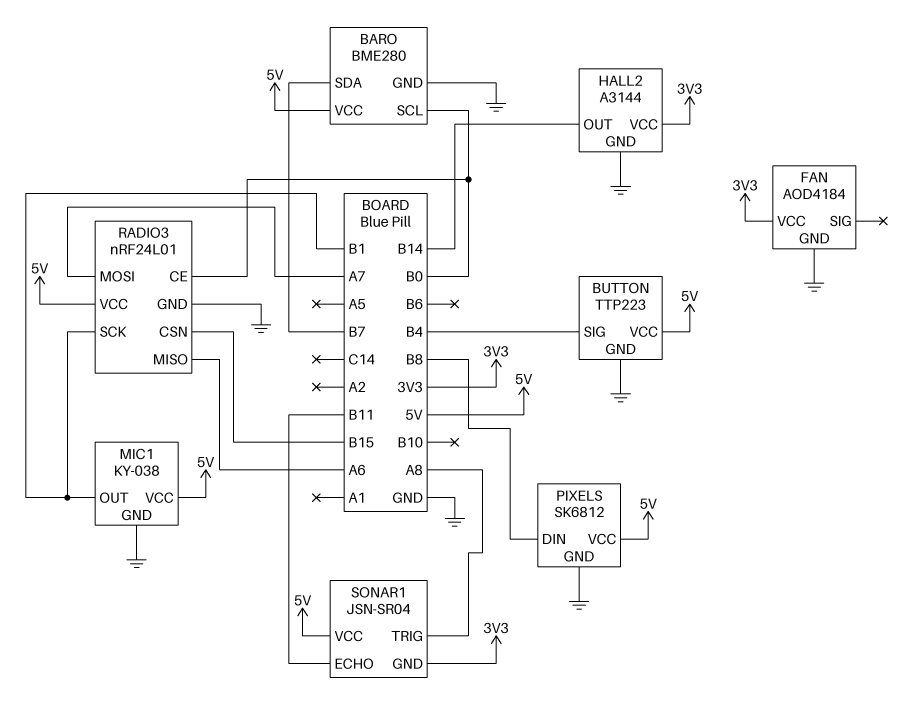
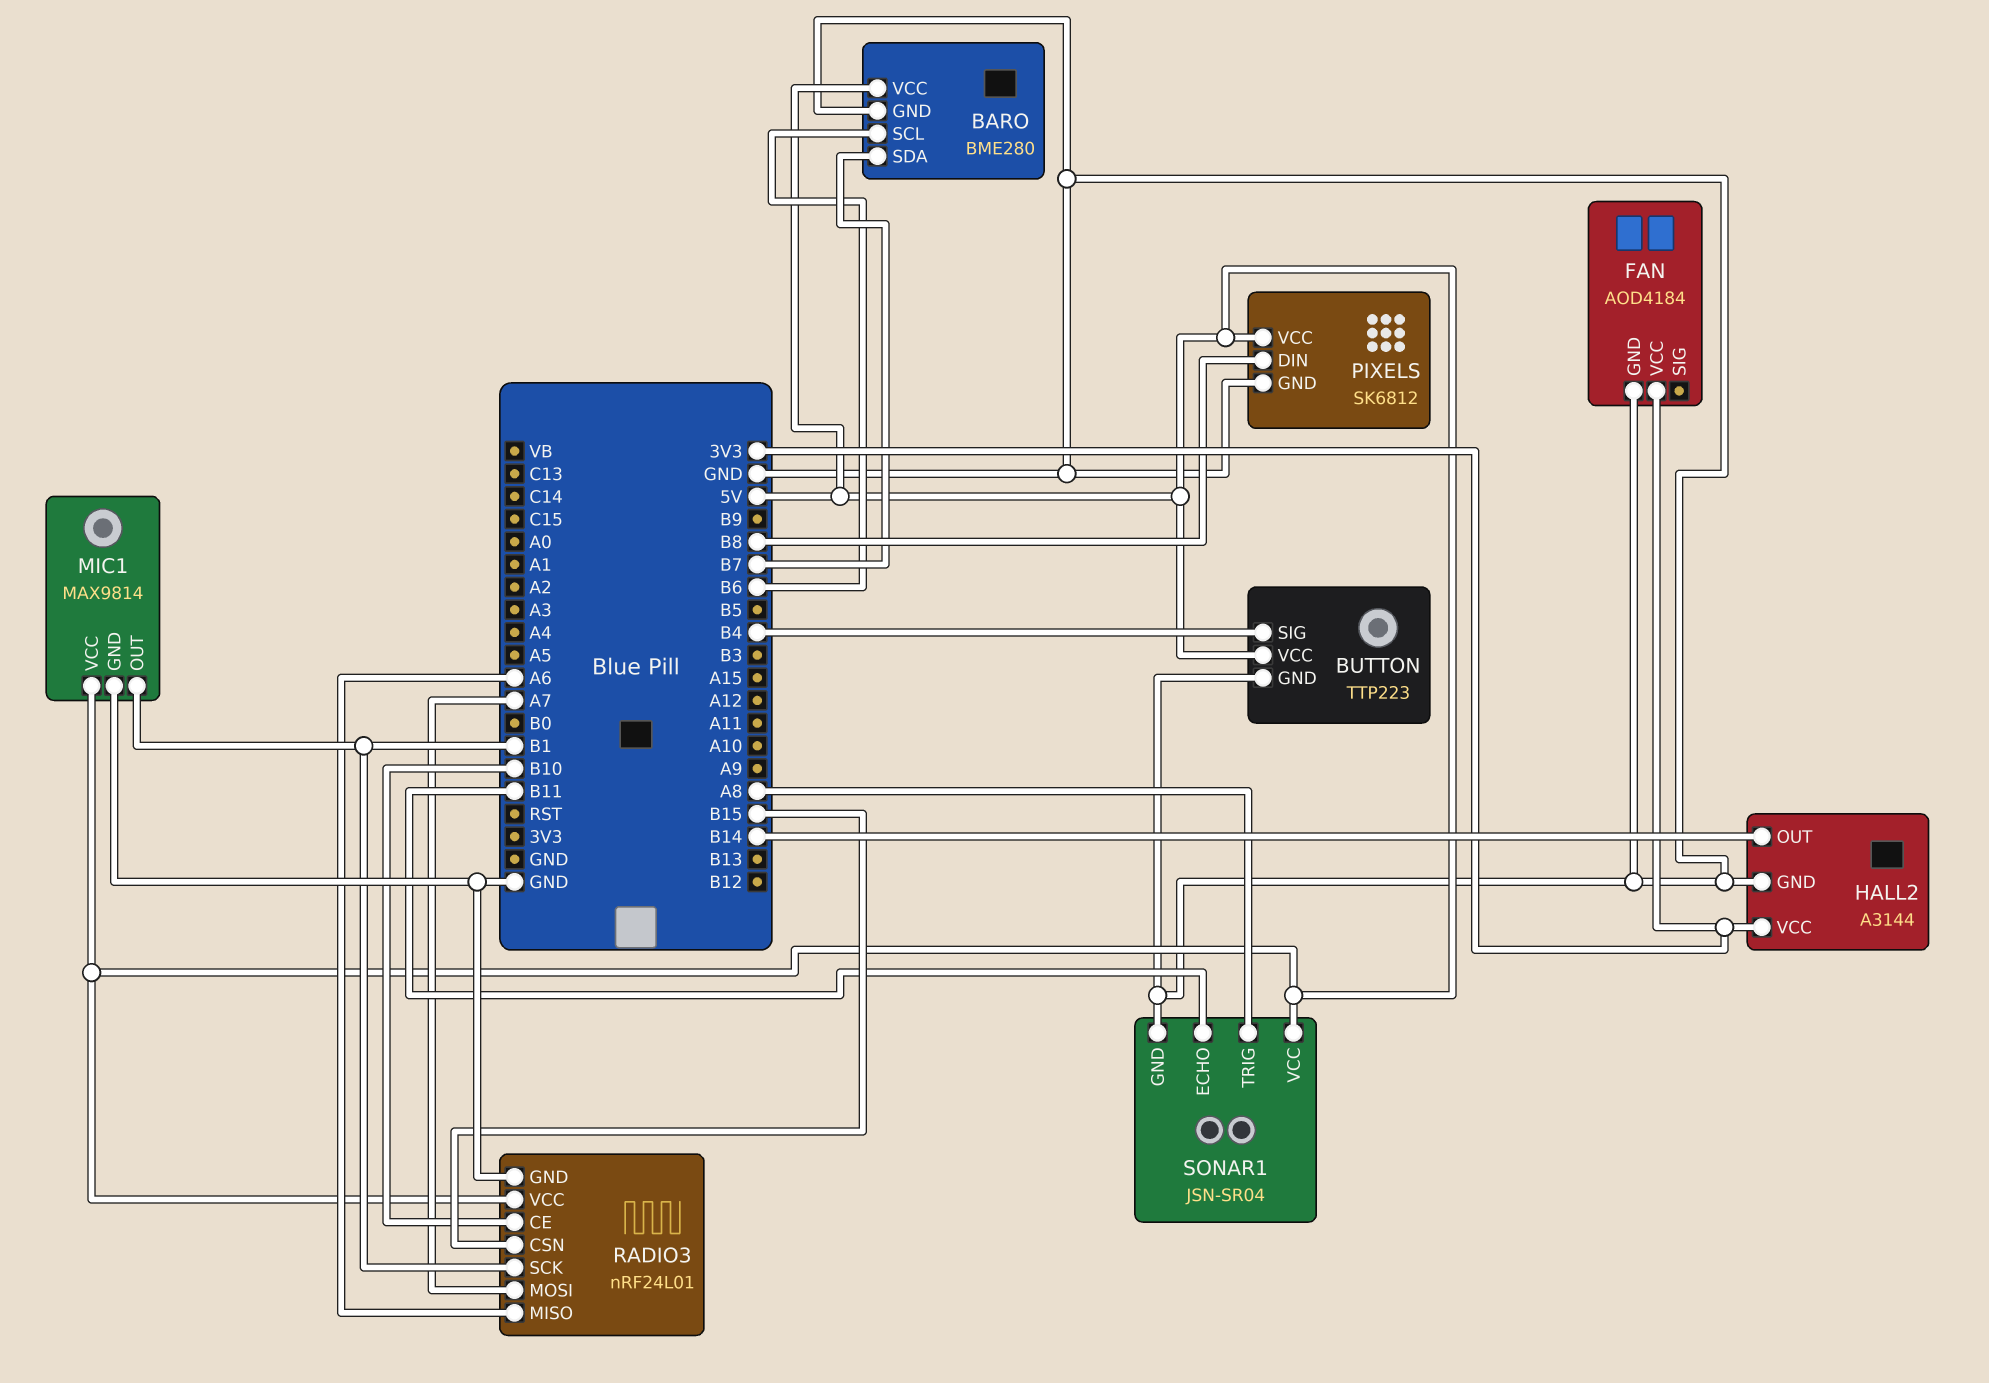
BARO pin SCL: B0 -> B6
MIC1: KY-038 -> MAX9814
RADIO3 pin CE: B0 -> B10
SONAR1 pin GND: 3V3 -> GND

